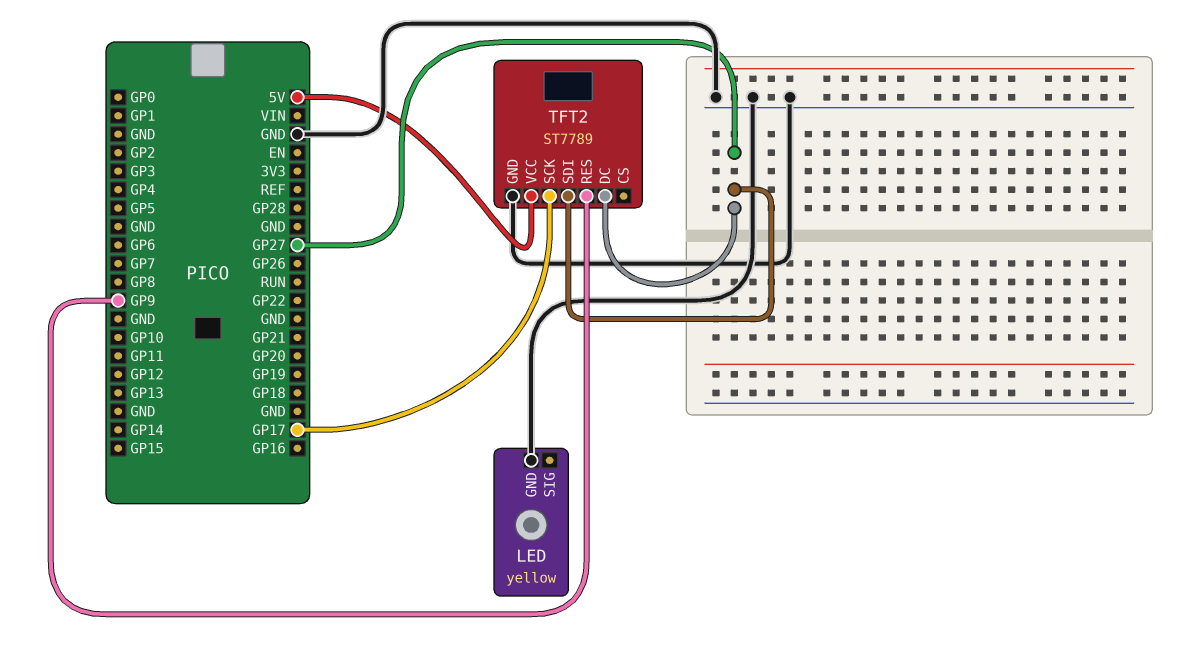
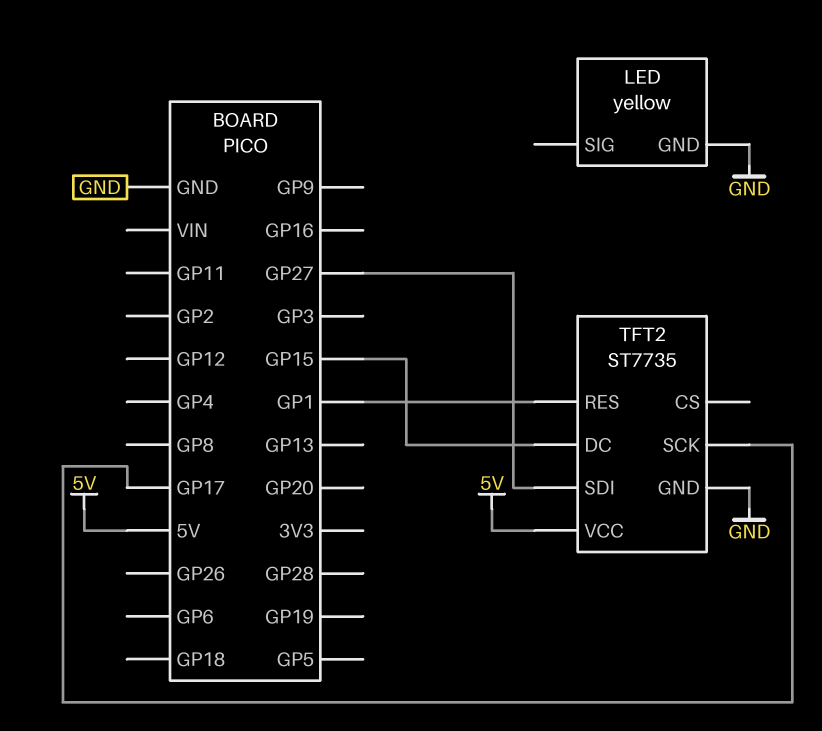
TFT2: ST7789 -> ST7735
TFT2 pin DC: GP27 -> GP15
TFT2 pin RES: GP9 -> GP1

